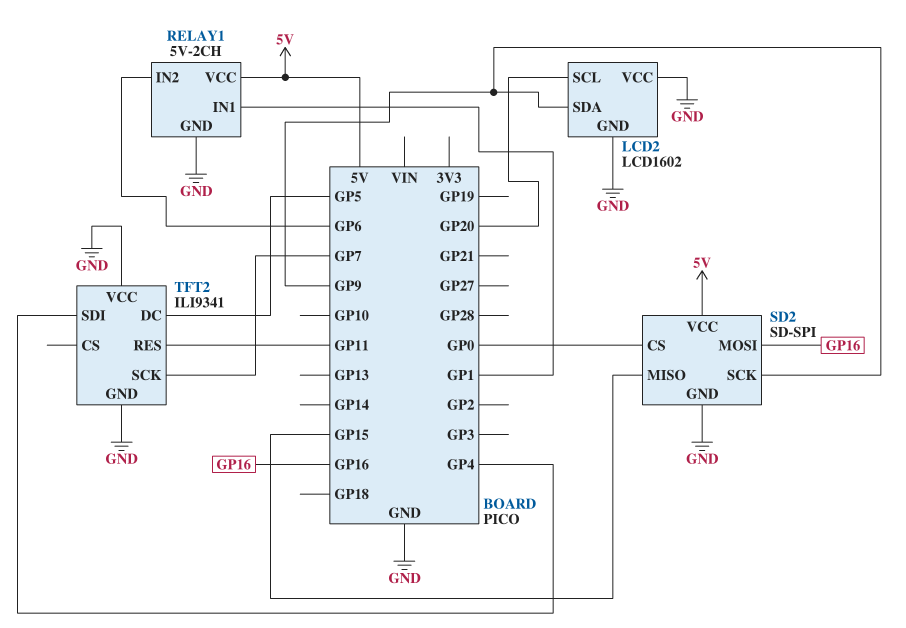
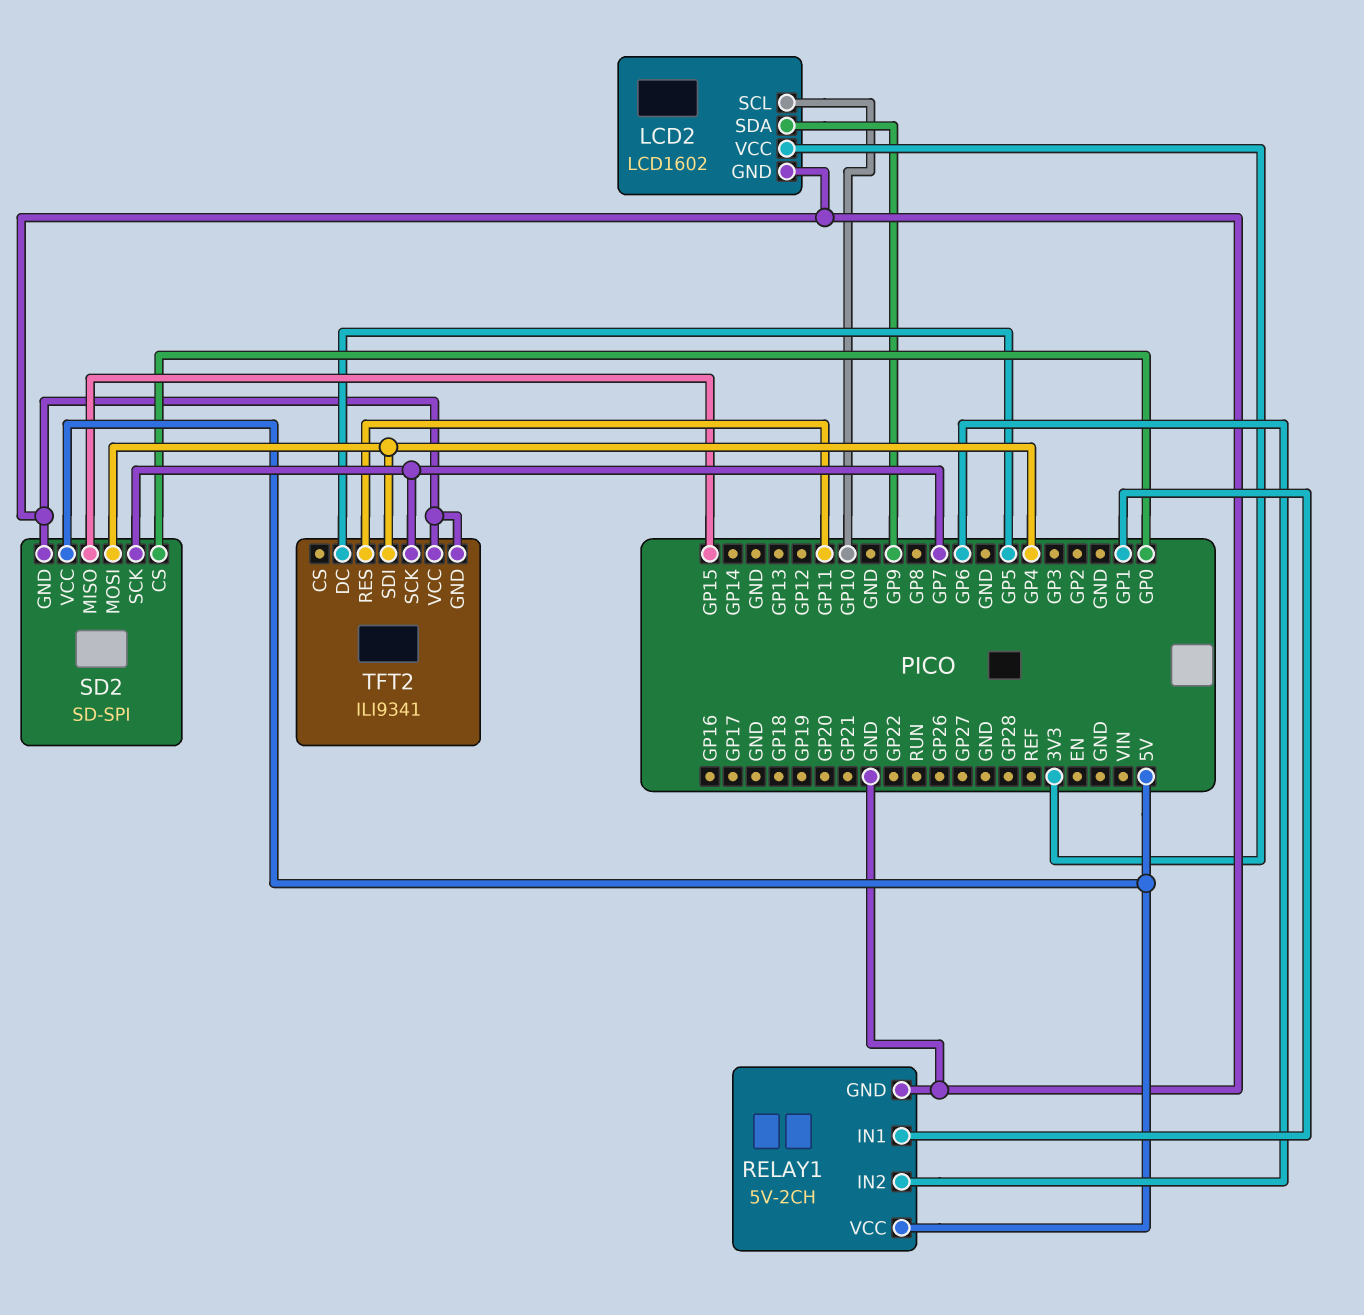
LCD2 pin SCL: GP20 -> GP10
LCD2 pin VCC: GND -> 3V3
SD2 pin MOSI: GP16 -> GP4
SD2 pin SCK: GP9 -> GP7

